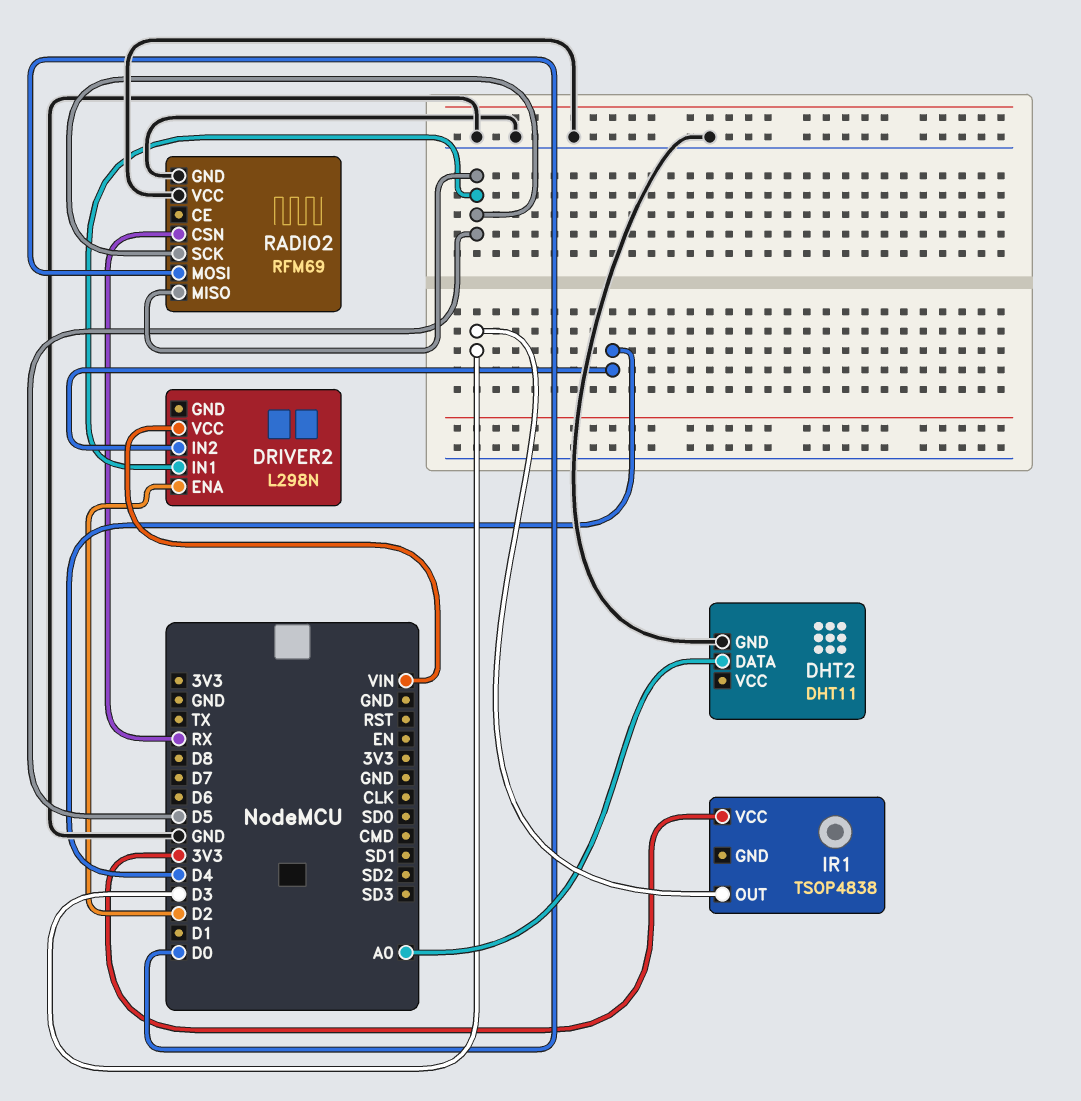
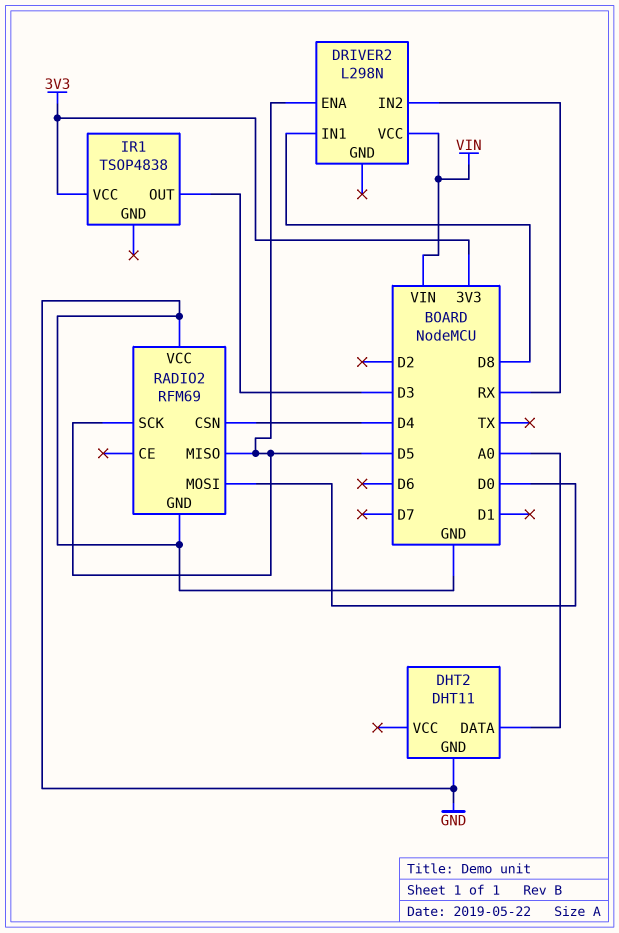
DRIVER2 pin ENA: D2 -> D5
DRIVER2 pin IN1: D5 -> D8
DRIVER2 pin IN2: D4 -> RX
RADIO2 pin CSN: RX -> D4

